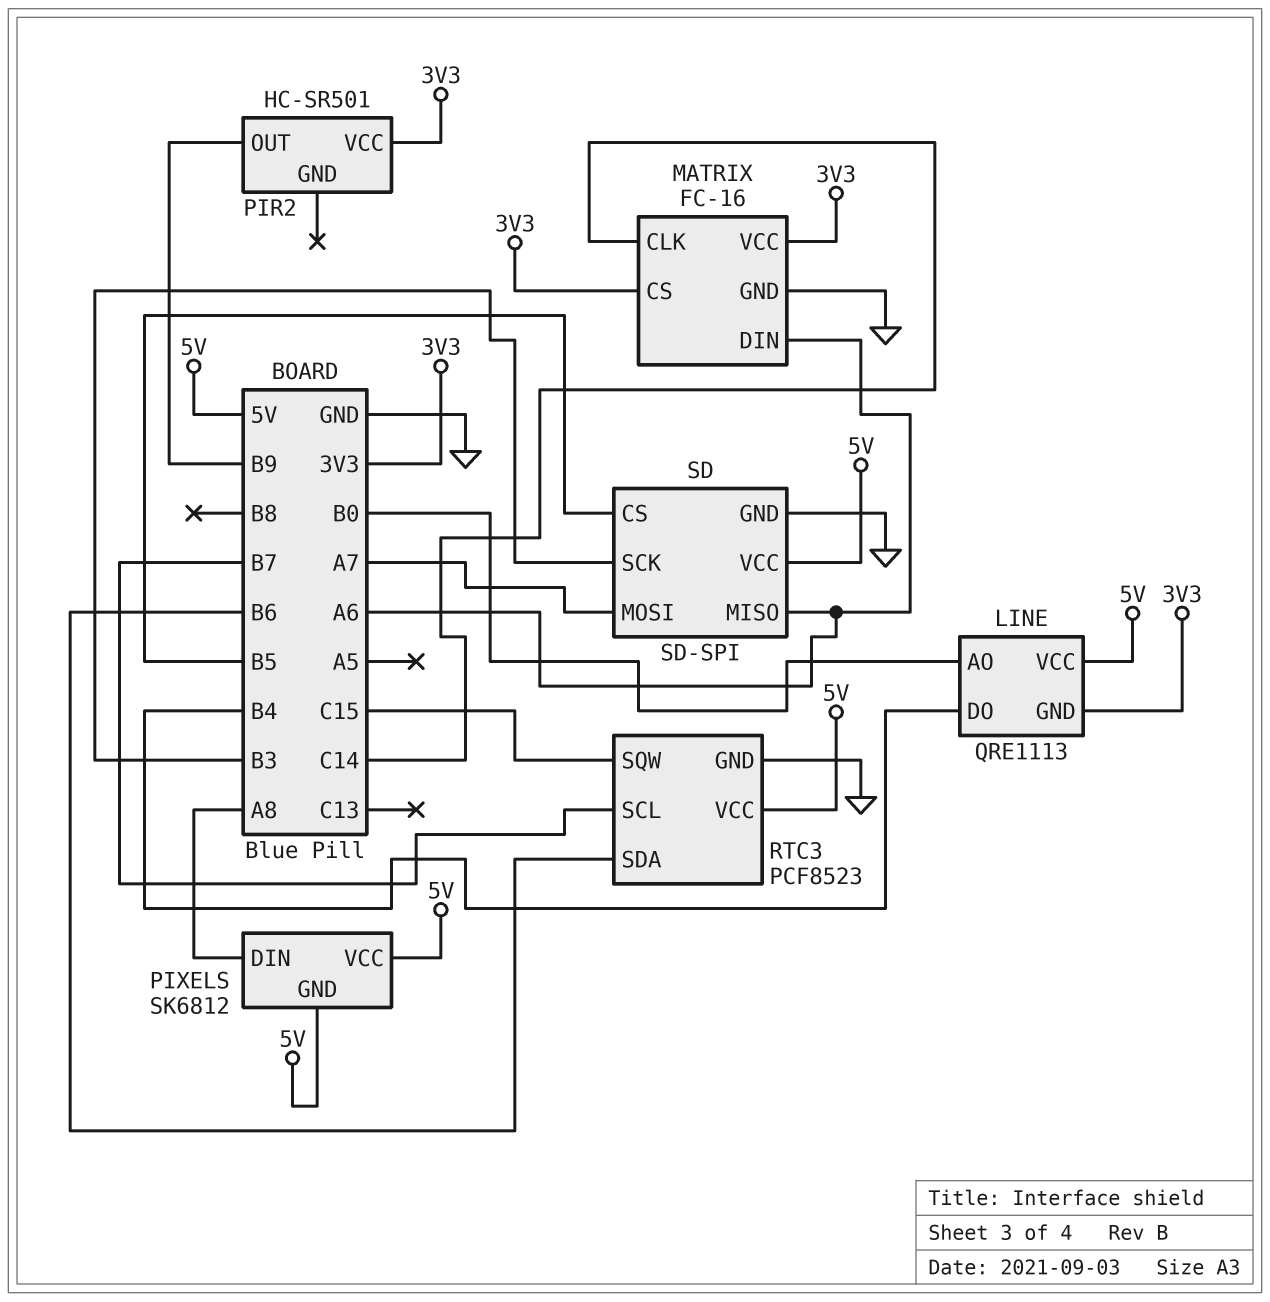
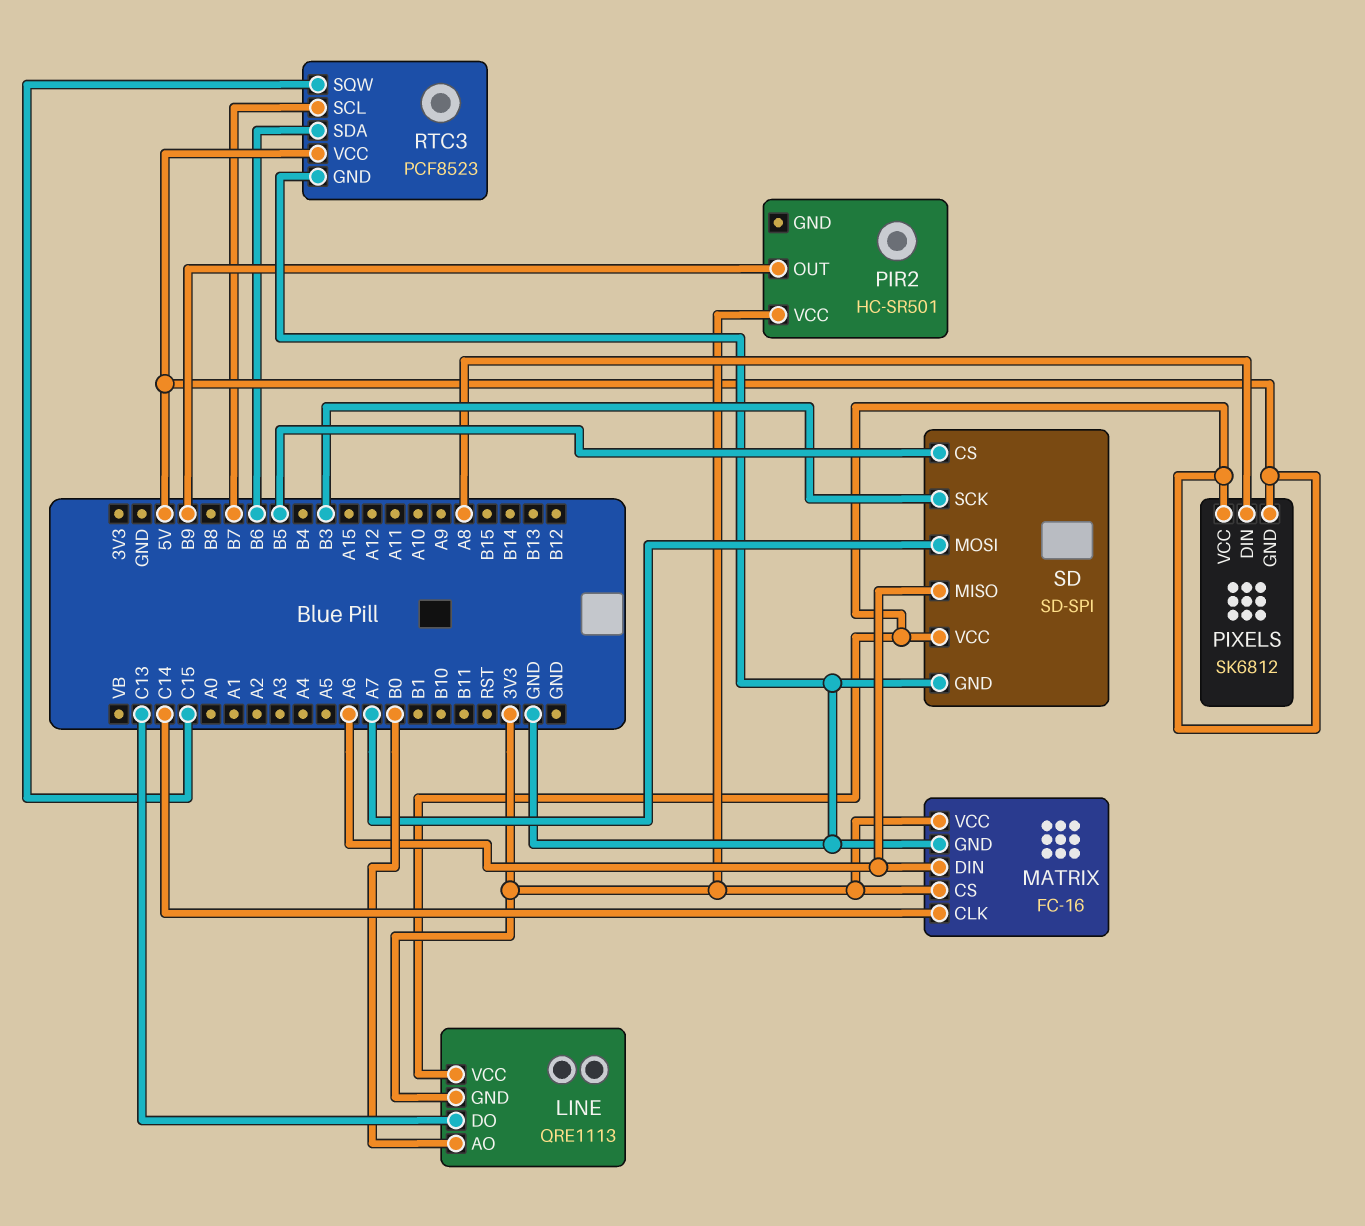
LINE pin DO: B4 -> C13

